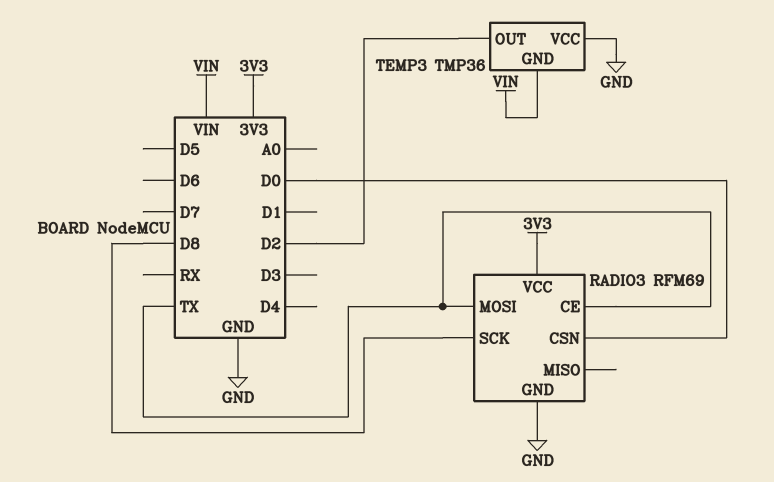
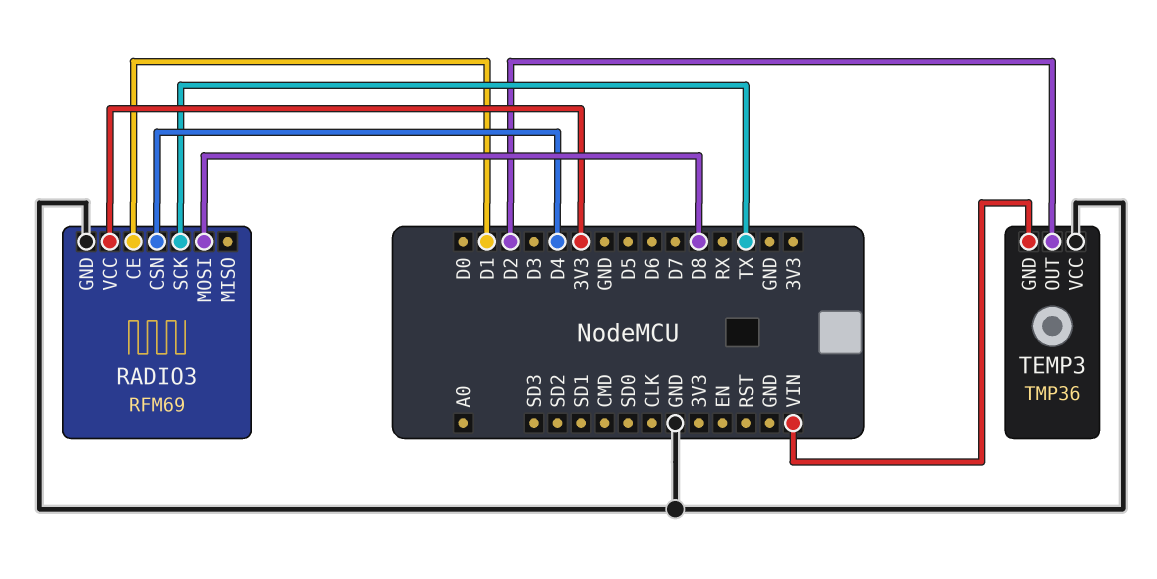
RADIO3 pin CE: TX -> D1
RADIO3 pin CSN: D0 -> D4
RADIO3 pin MOSI: TX -> D8
RADIO3 pin SCK: D8 -> TX

